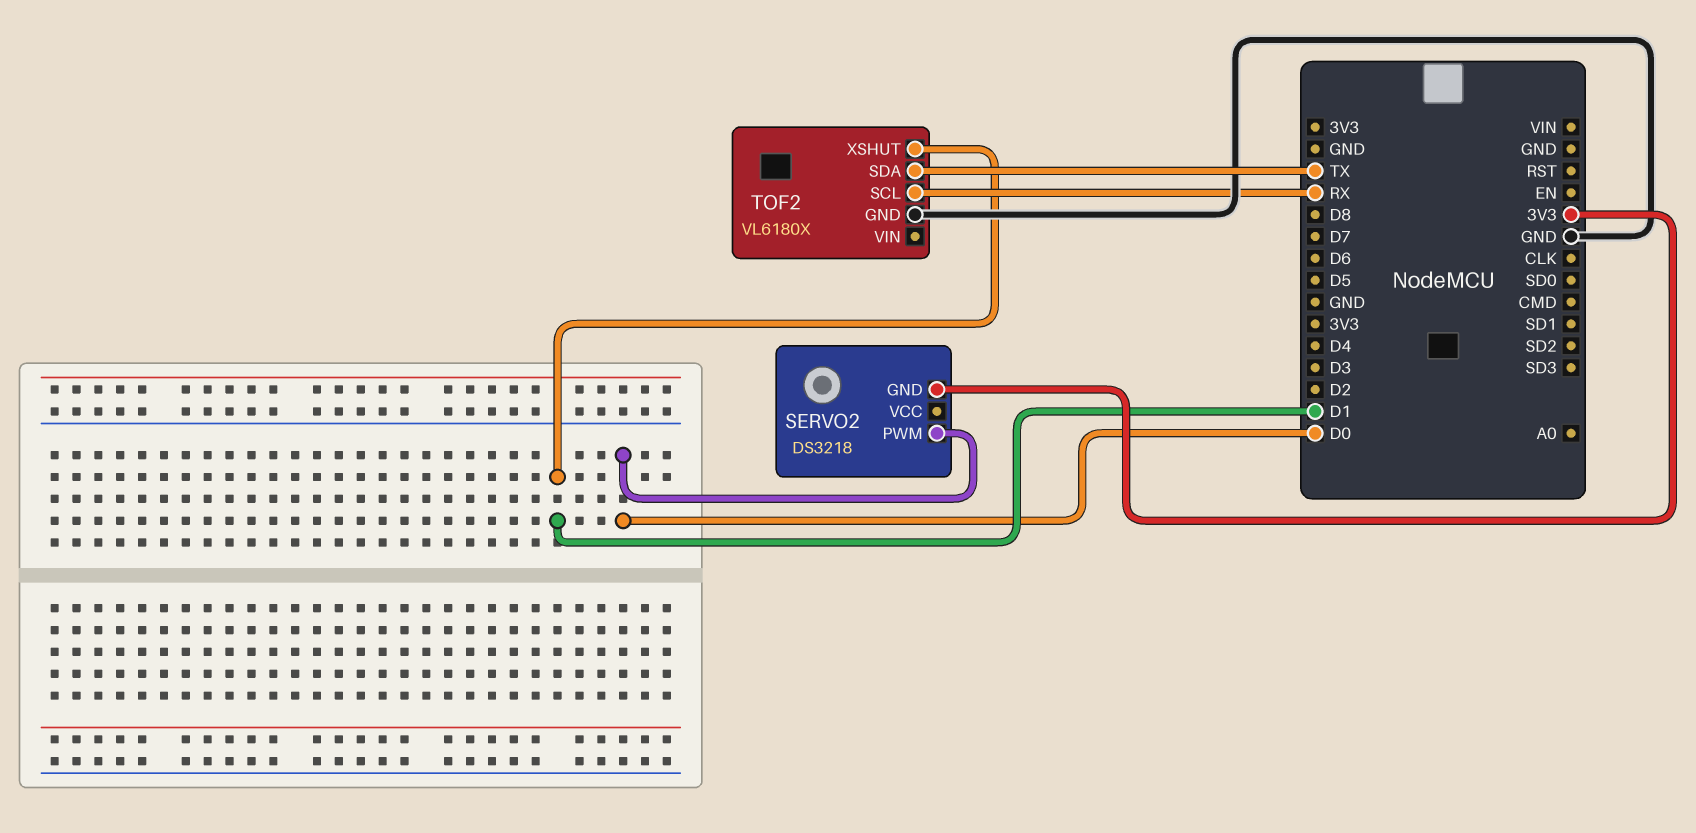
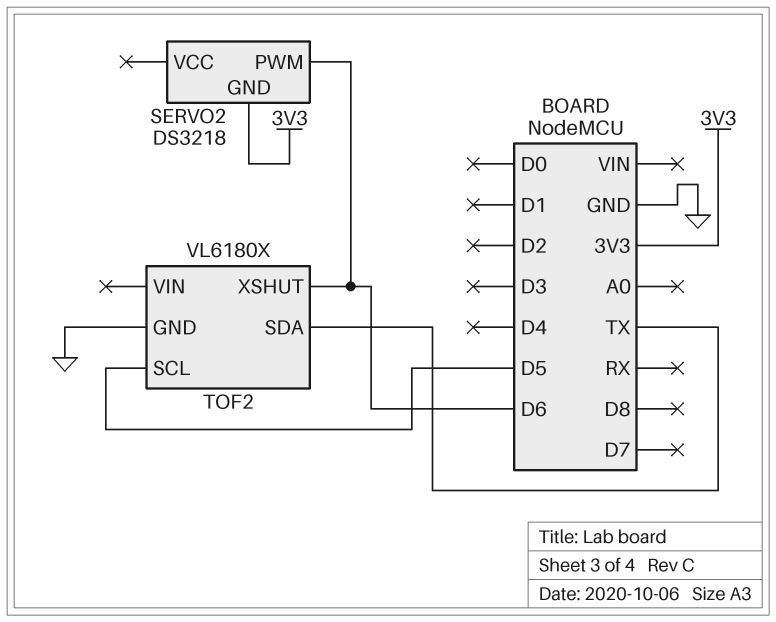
SERVO2 pin PWM: D0 -> D6
TOF2 pin SCL: RX -> D5
TOF2 pin XSHUT: D1 -> D6

